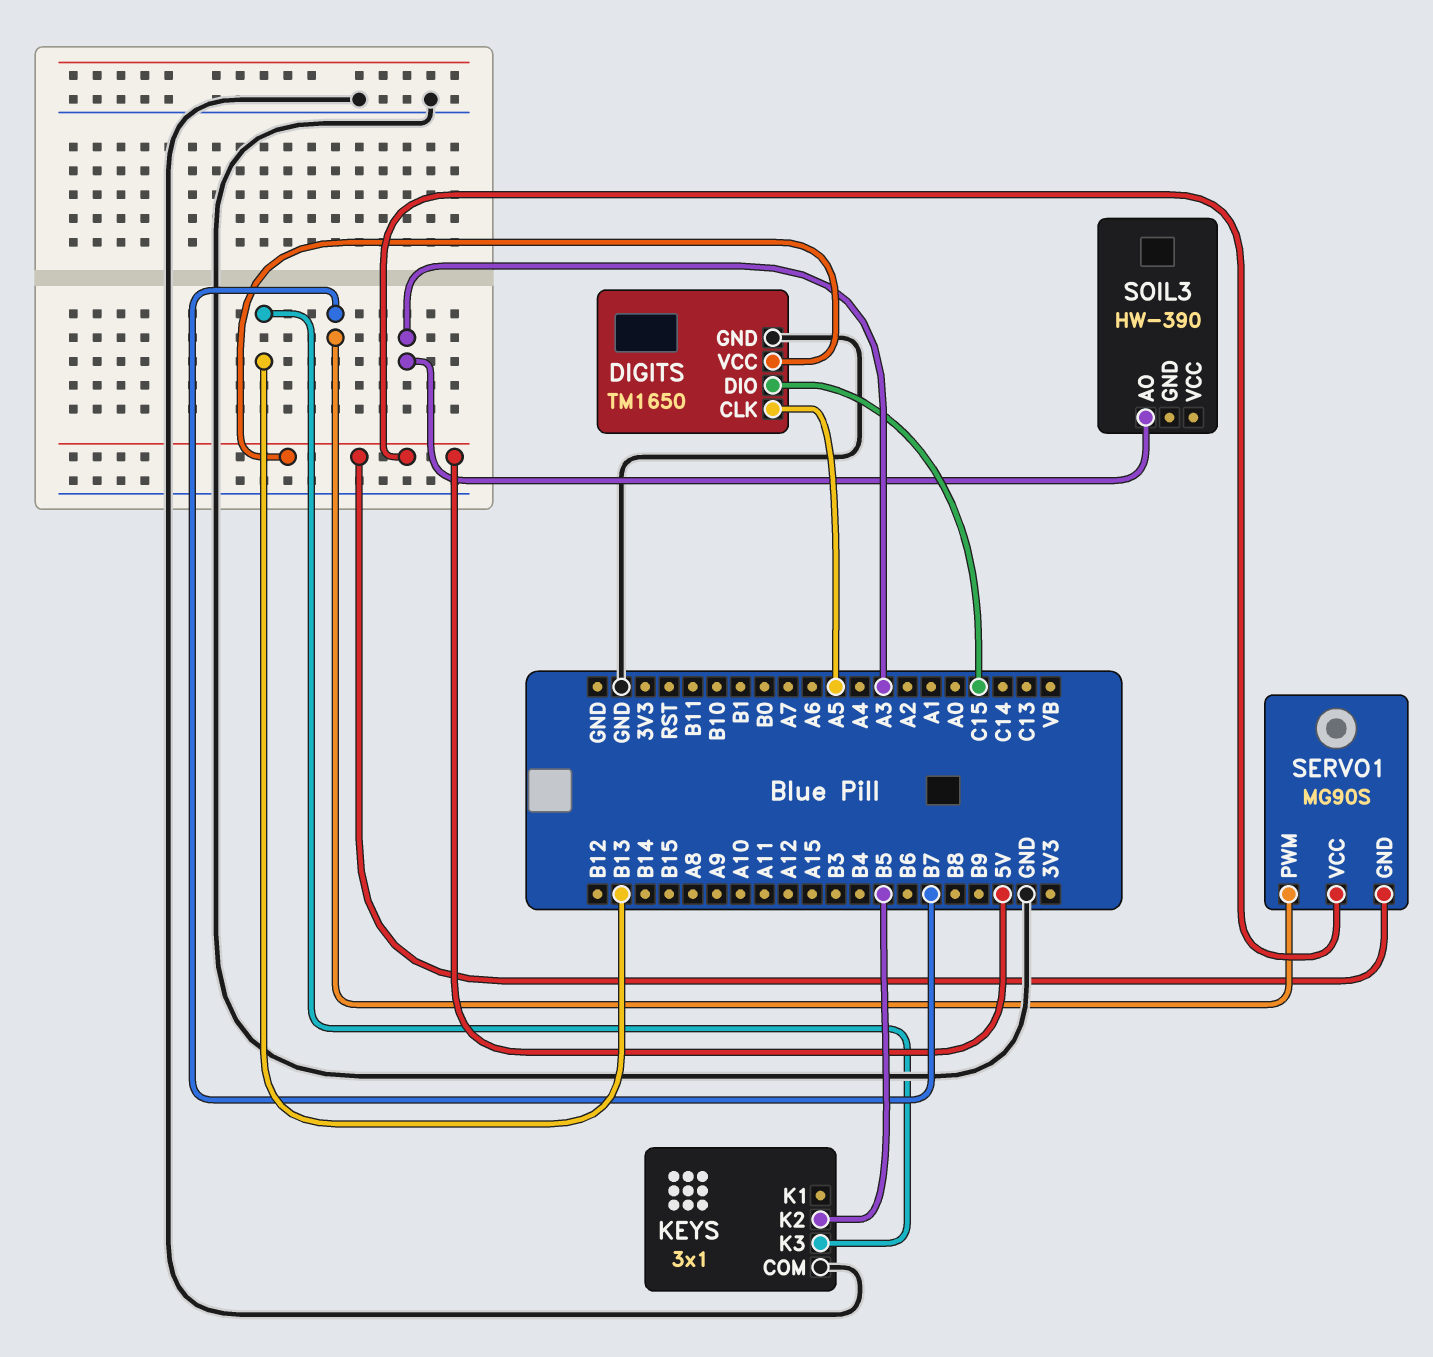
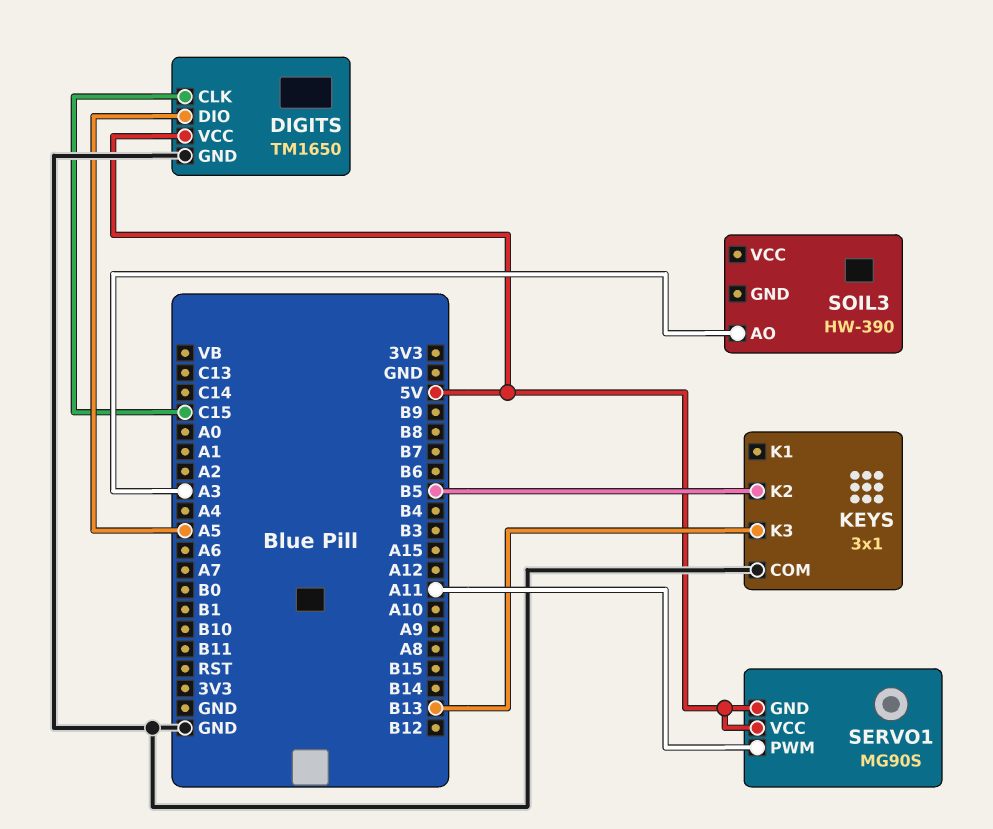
DIGITS pin CLK: A5 -> C15
DIGITS pin DIO: C15 -> A5
SERVO1 pin PWM: B7 -> A11

